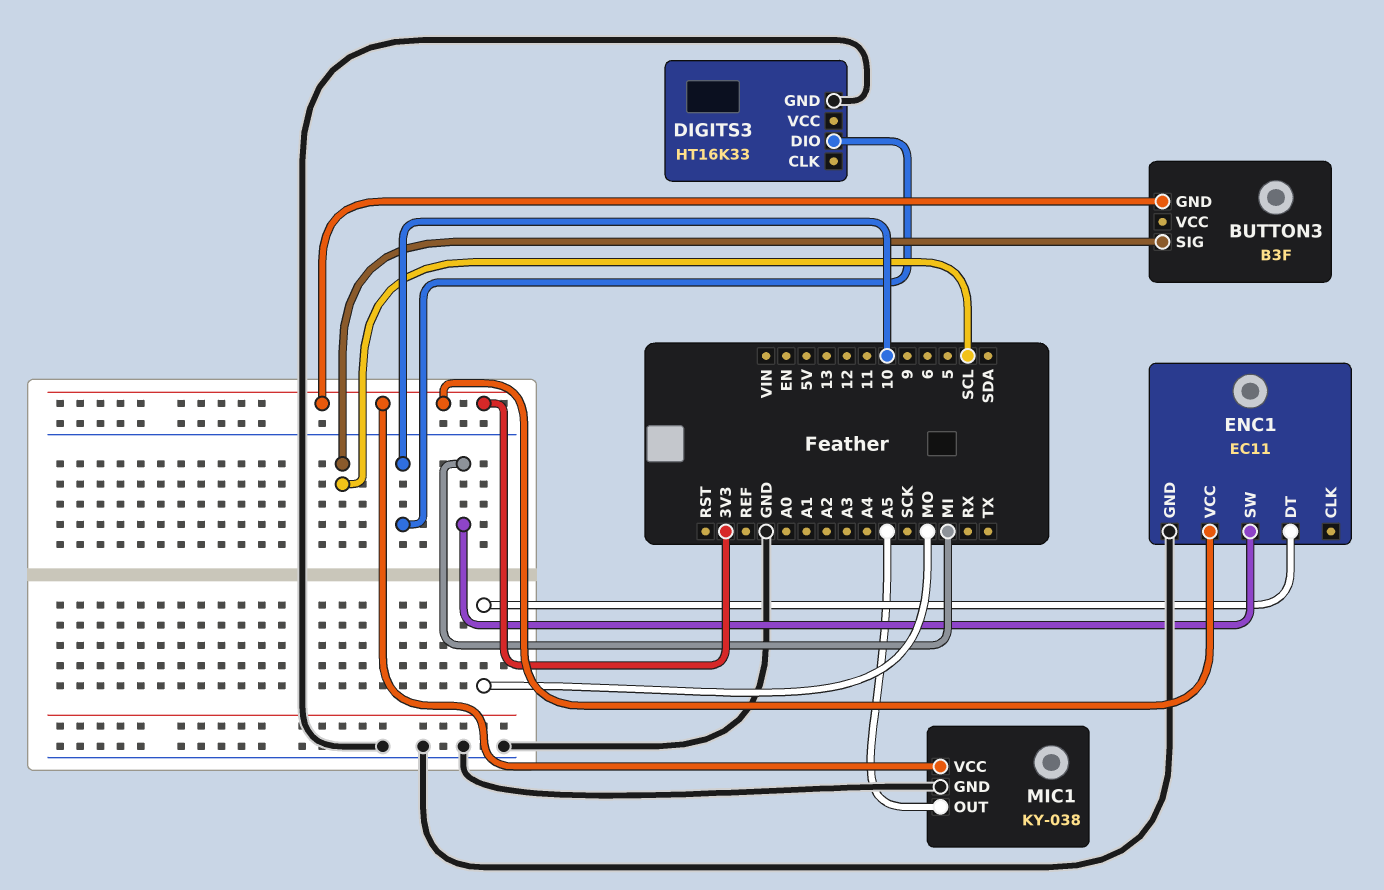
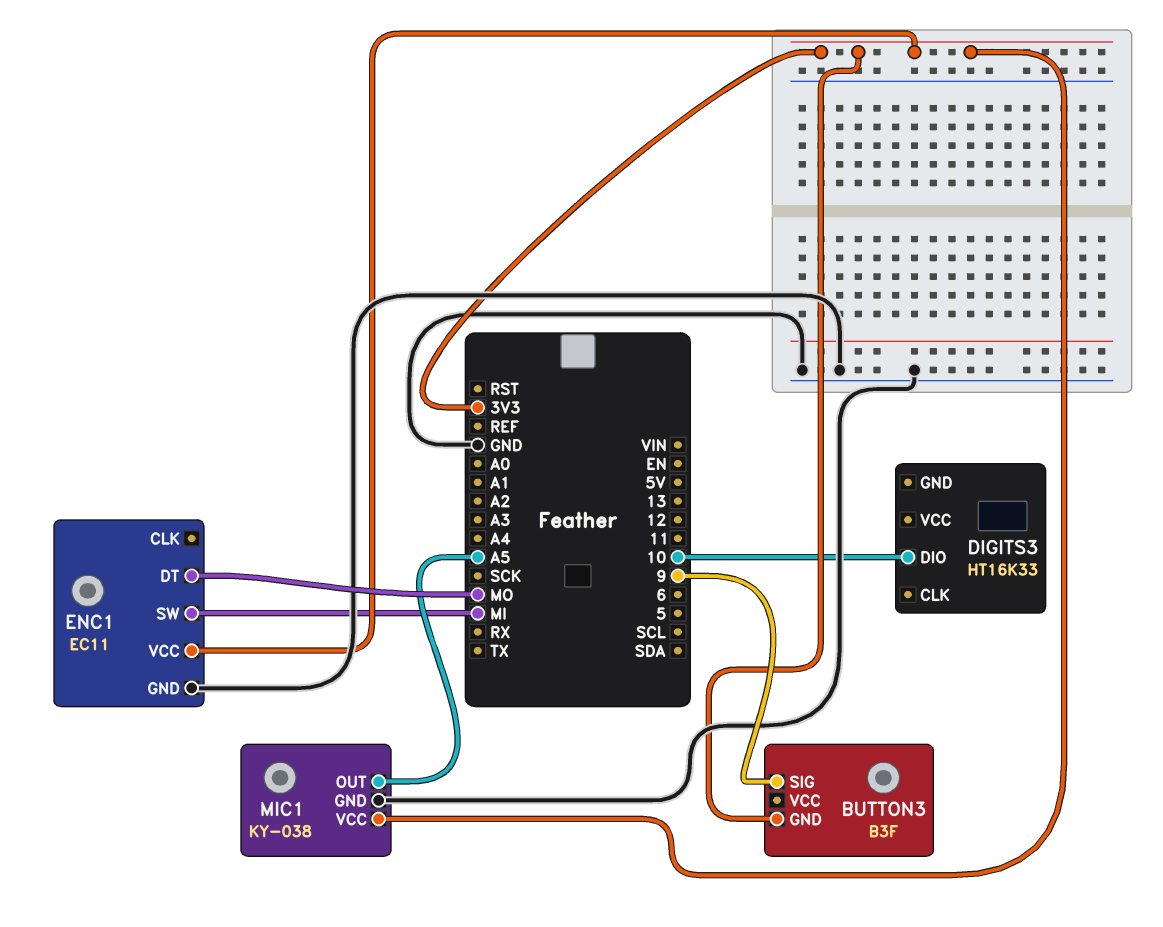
BUTTON3 pin SIG: SCL -> 9
DIGITS3 pin GND: GND -> none

